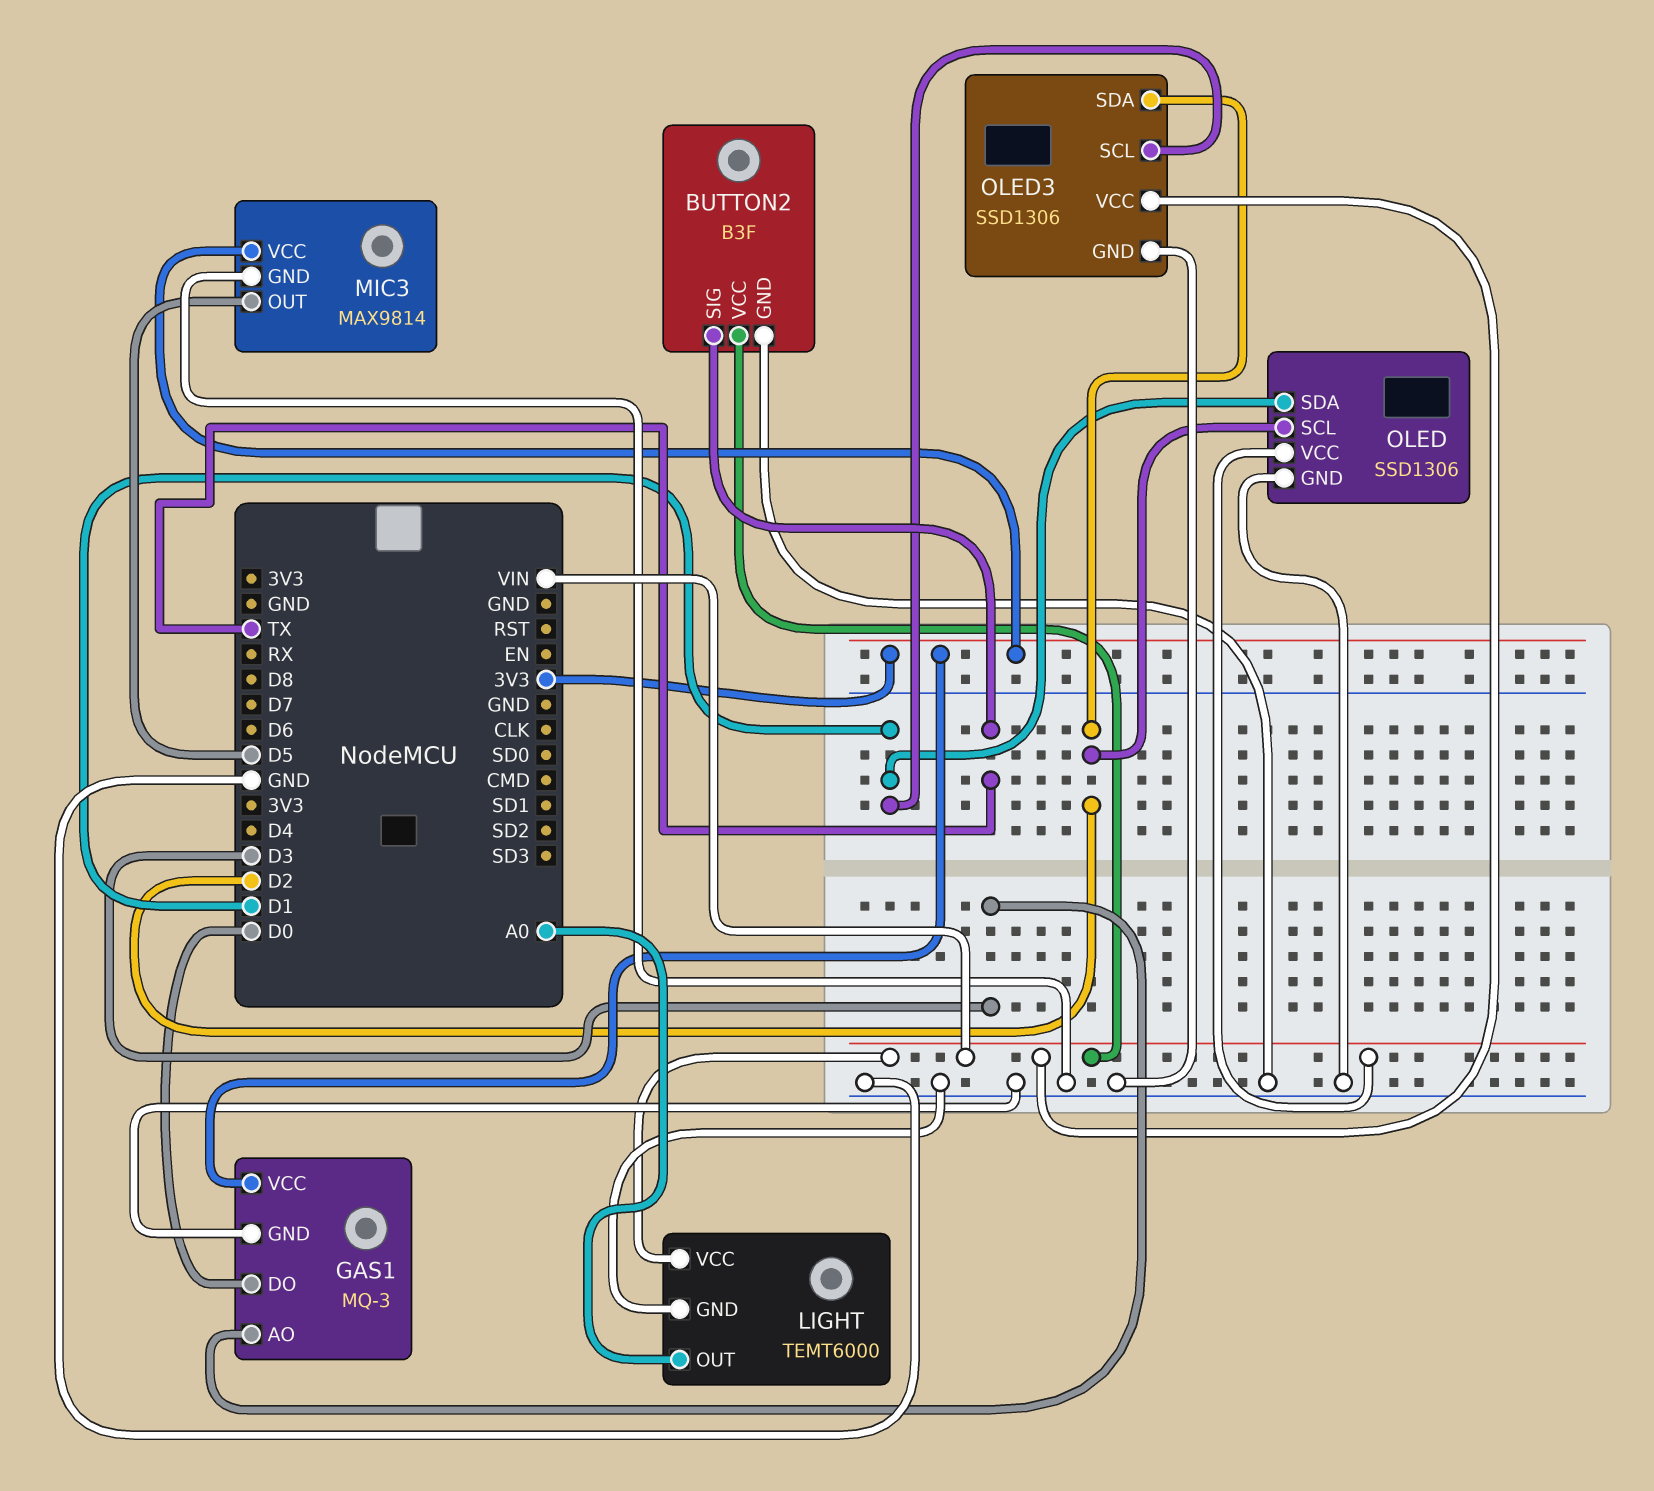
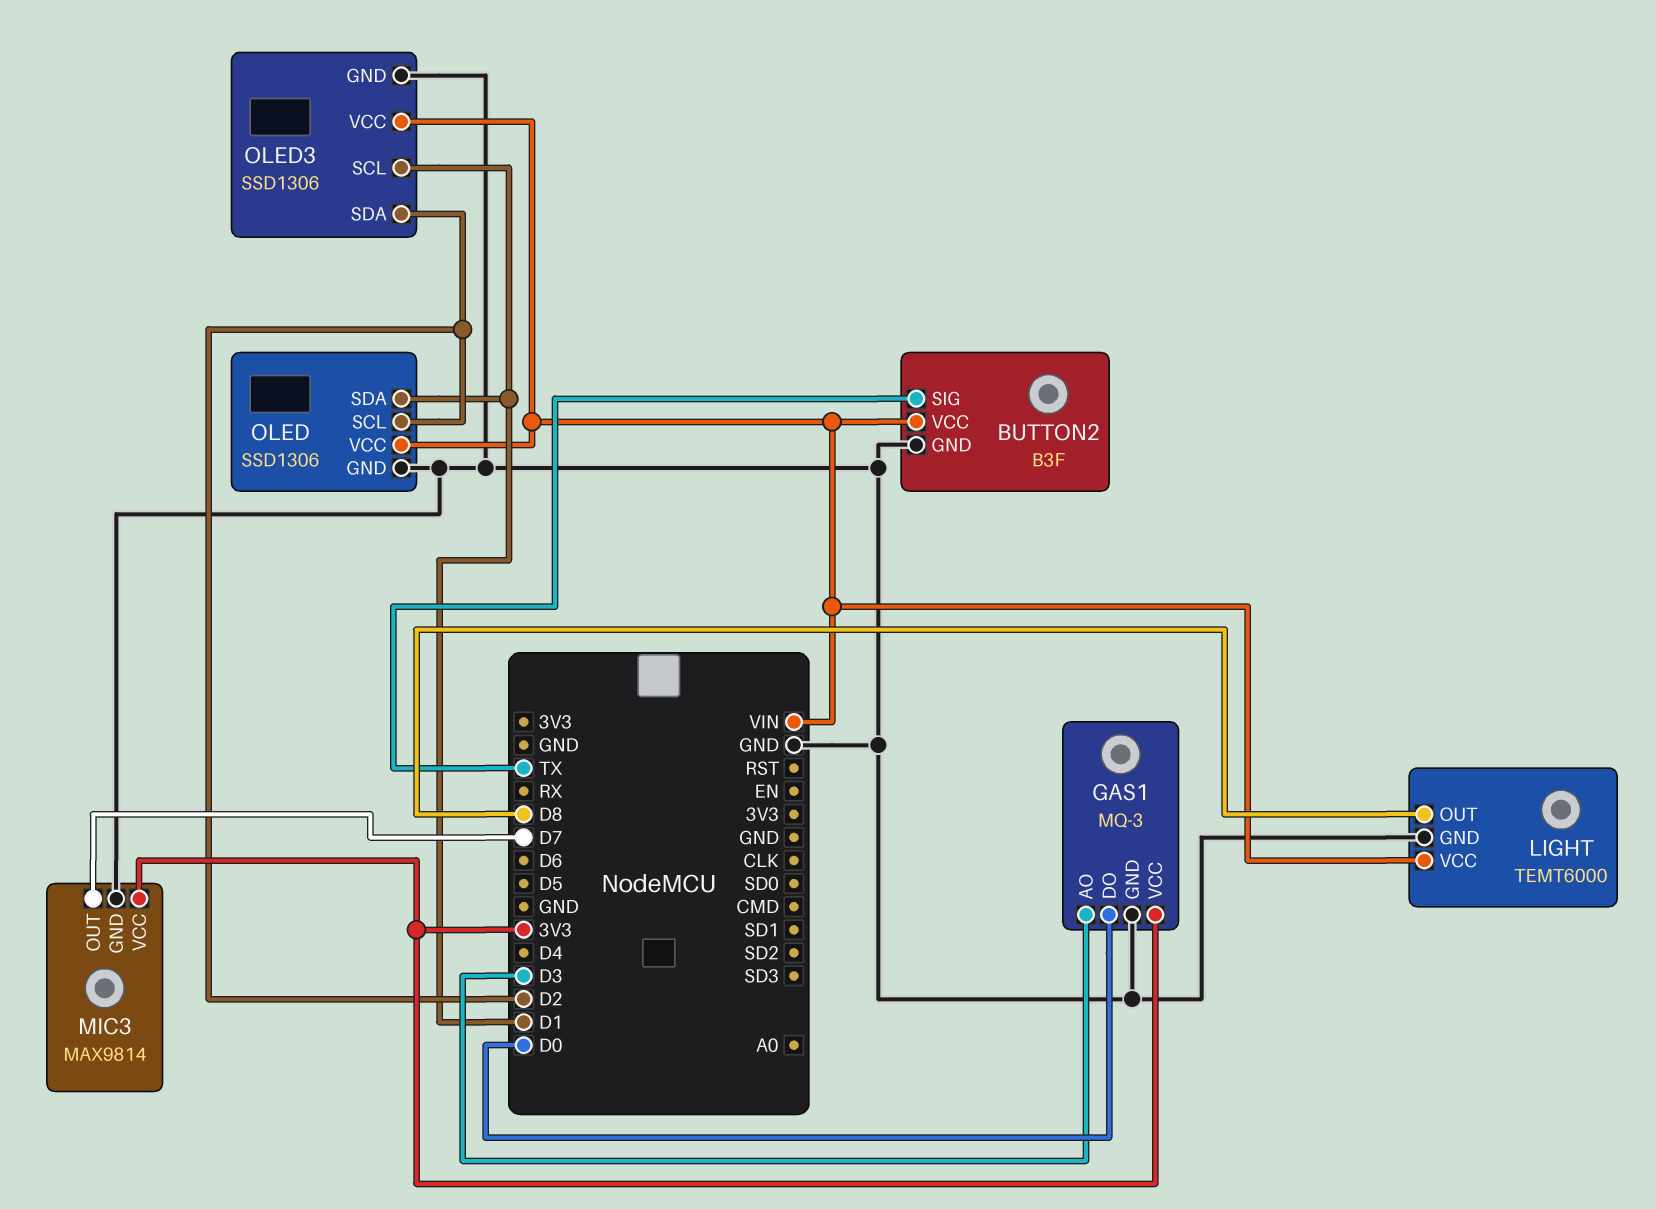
LIGHT pin OUT: A0 -> D8
MIC3 pin OUT: D5 -> D7

